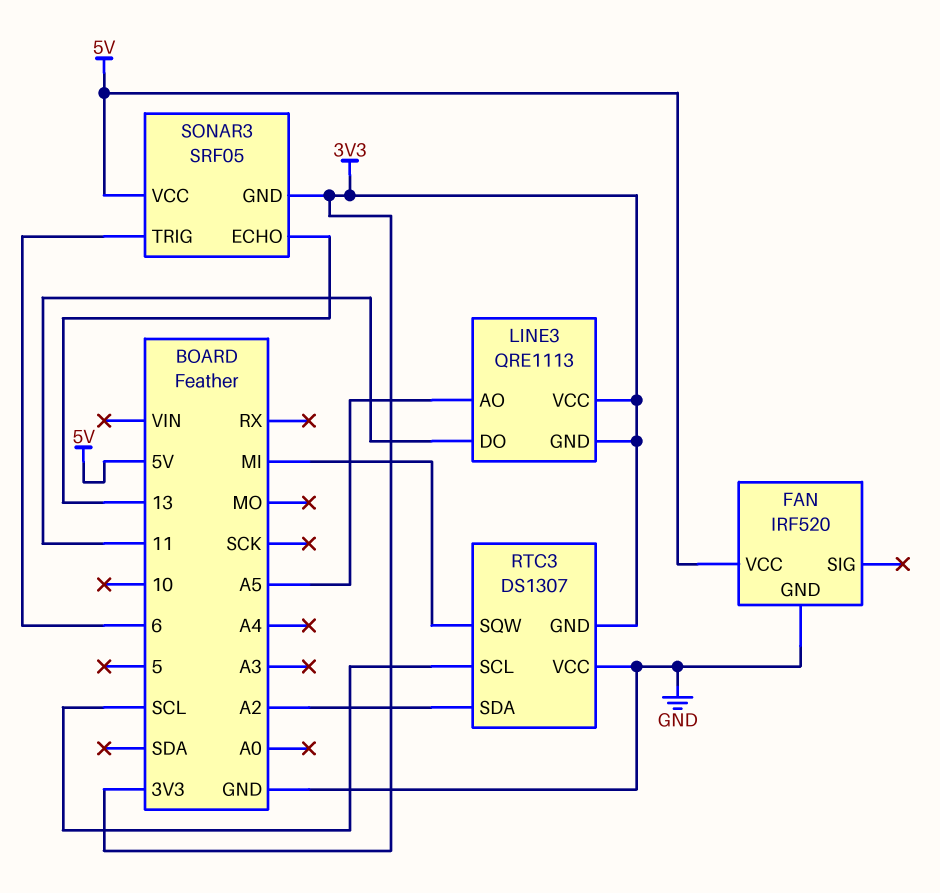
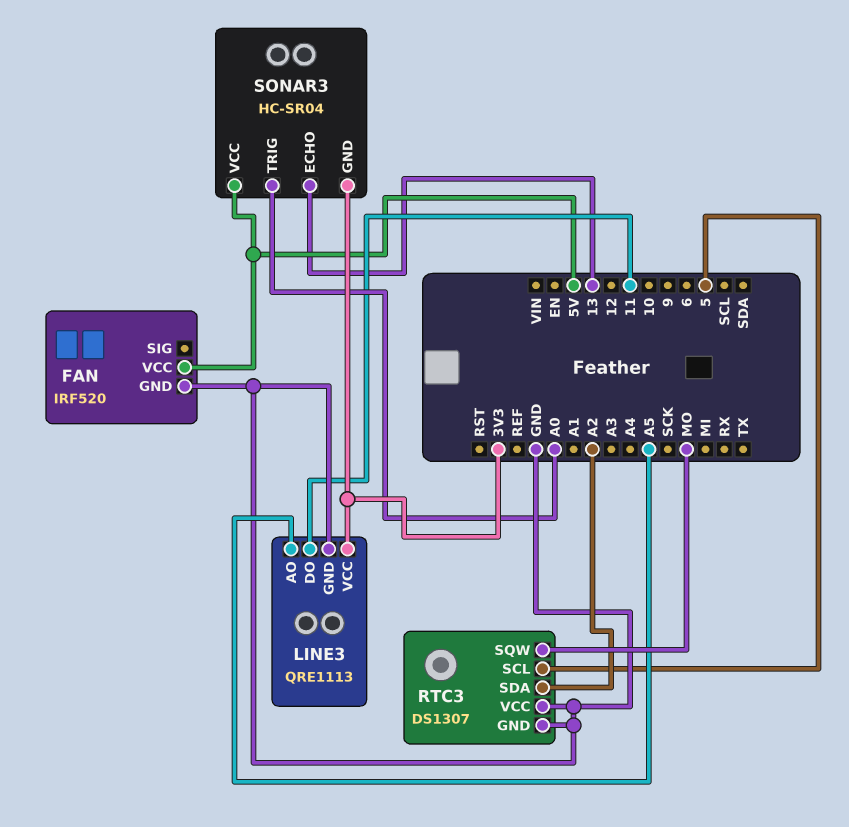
LINE3 pin GND: 3V3 -> GND
RTC3 pin GND: 3V3 -> GND
RTC3 pin SCL: SCL -> 5
RTC3 pin SQW: MI -> MO
SONAR3: SRF05 -> HC-SR04
SONAR3 pin TRIG: 6 -> A0

